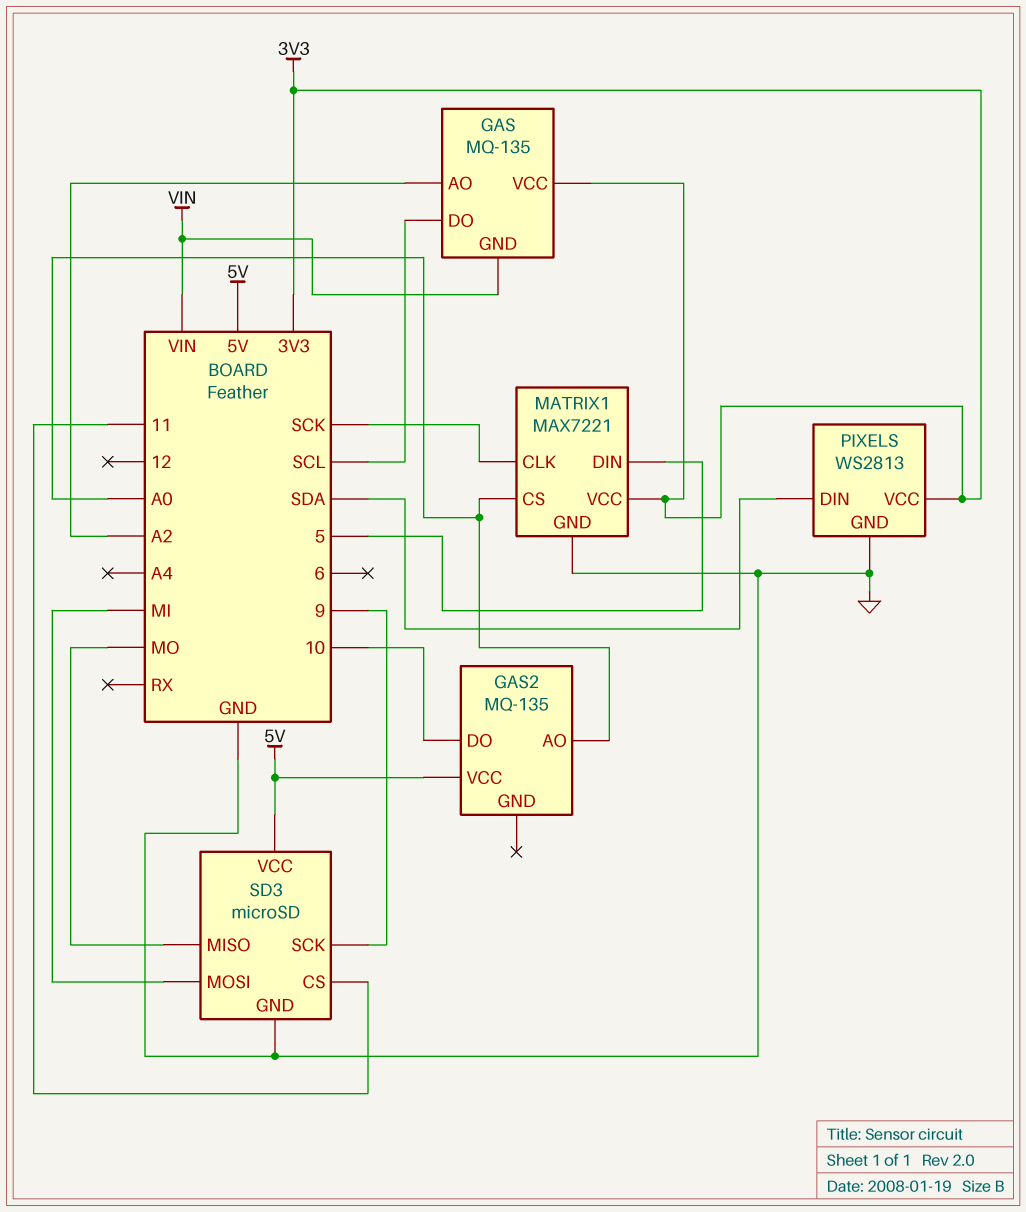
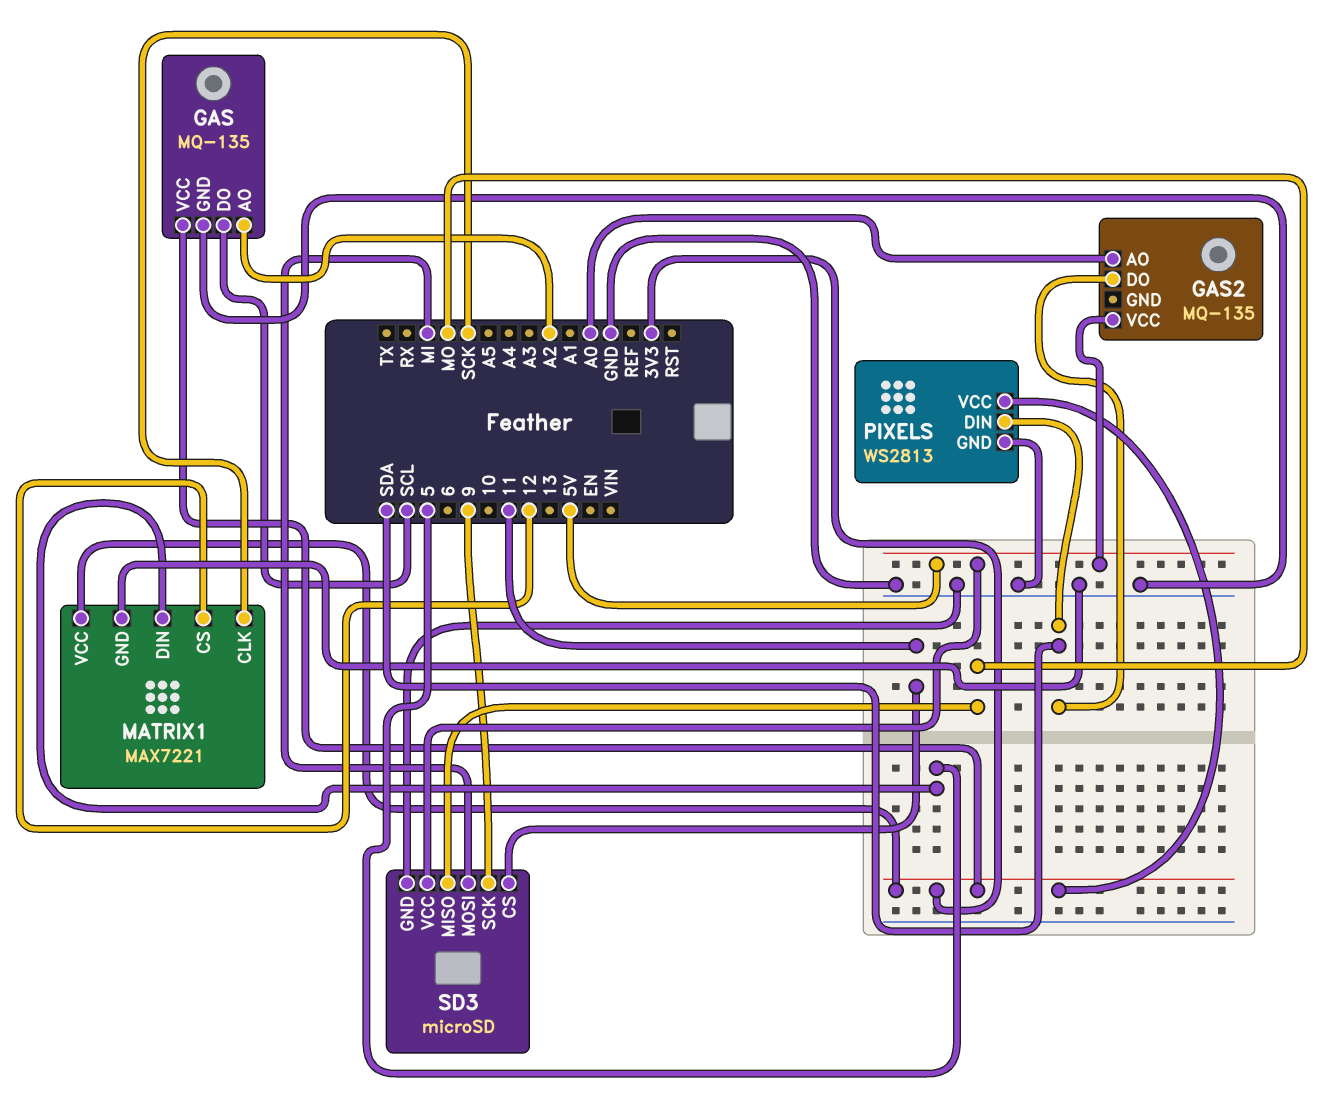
GAS pin GND: VIN -> GND
GAS2 pin DO: 10 -> SDA
MATRIX1 pin CS: A0 -> 12

